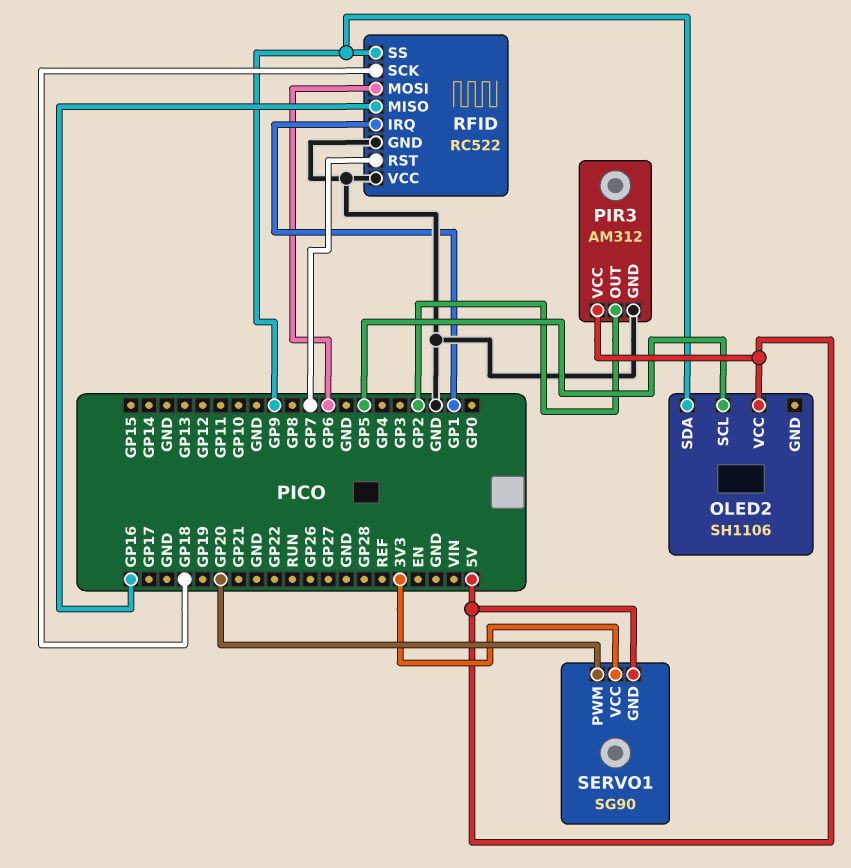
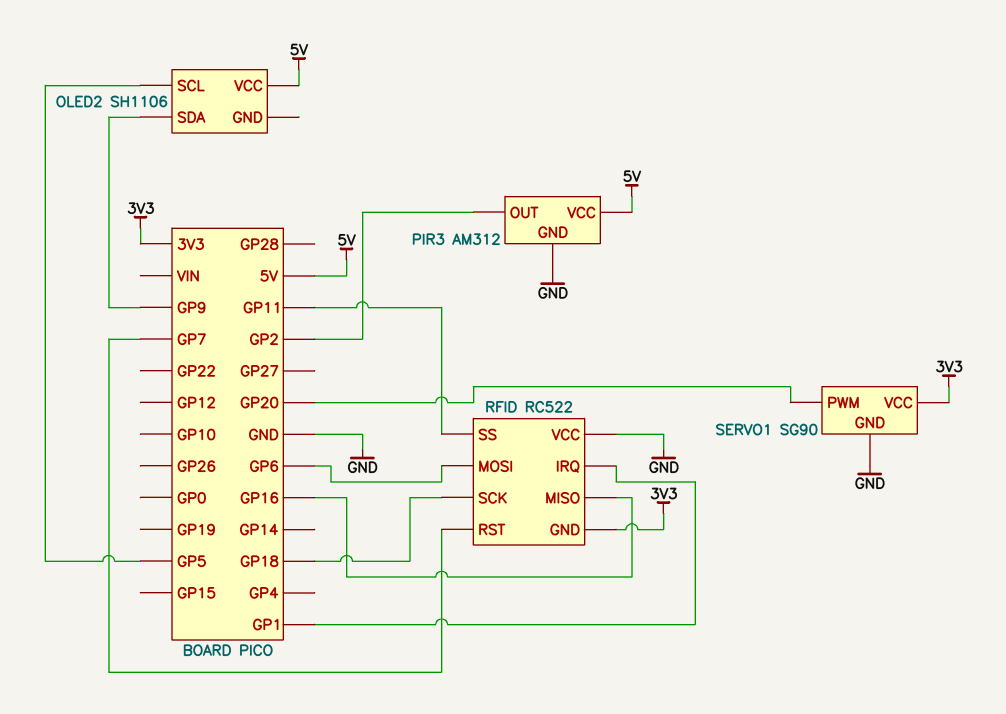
RFID pin GND: GND -> 3V3
RFID pin SS: GP9 -> GP11
SERVO1 pin GND: 5V -> GND

